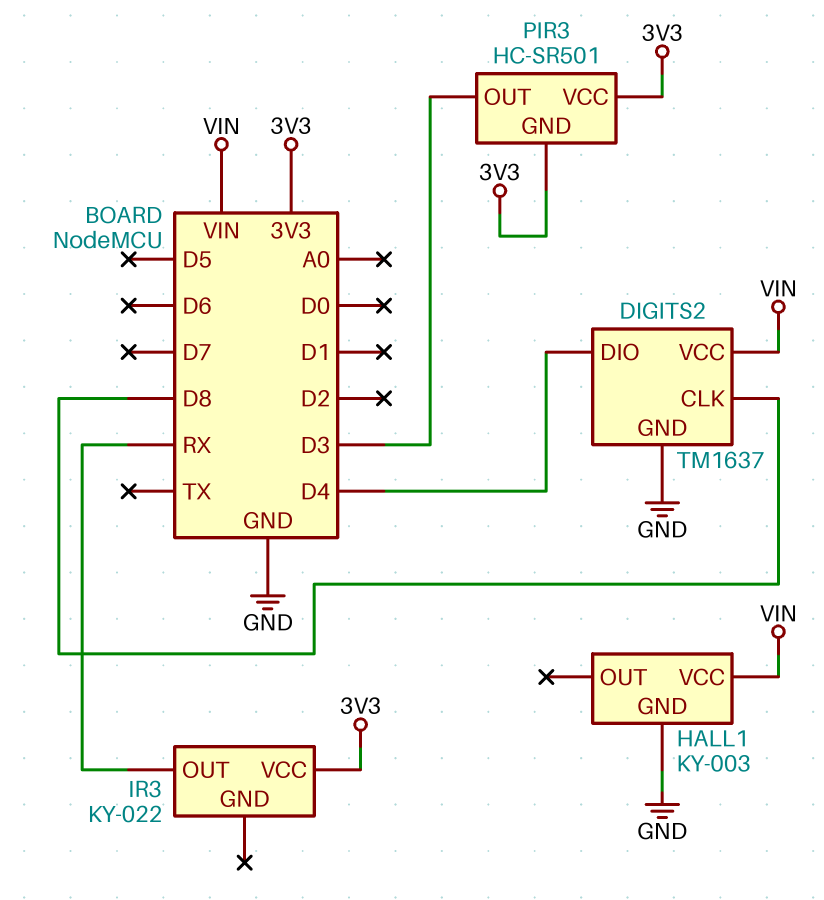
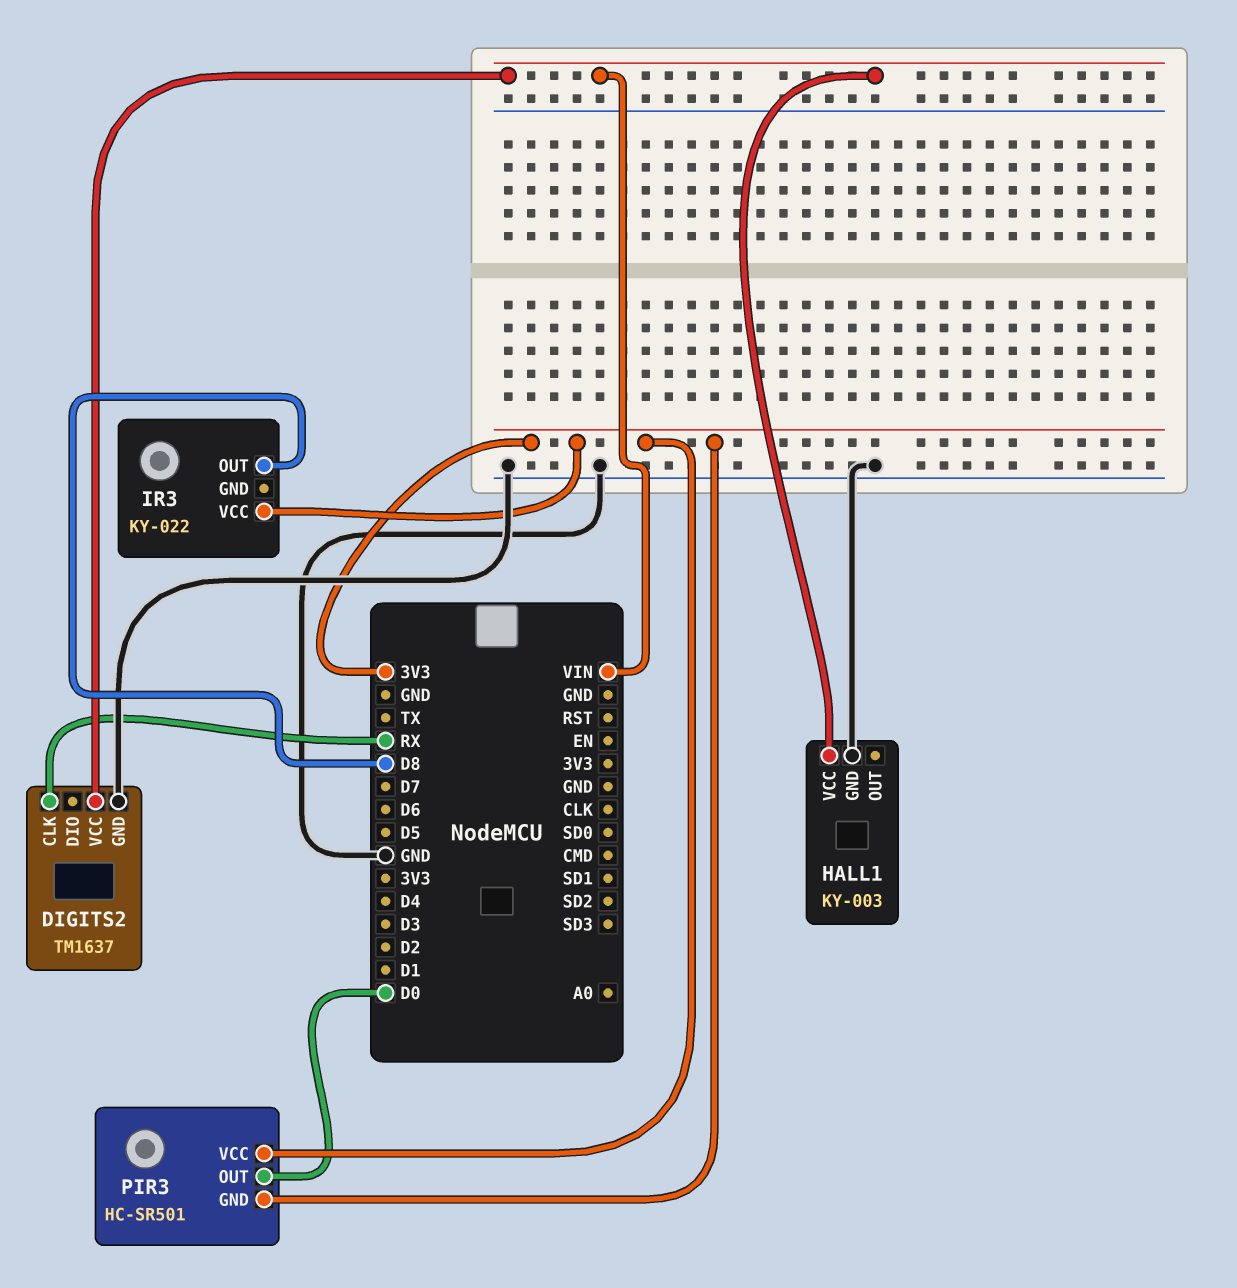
DIGITS2 pin CLK: D8 -> RX
DIGITS2 pin DIO: D4 -> none
IR3 pin OUT: RX -> D8
PIR3 pin OUT: D3 -> D0

